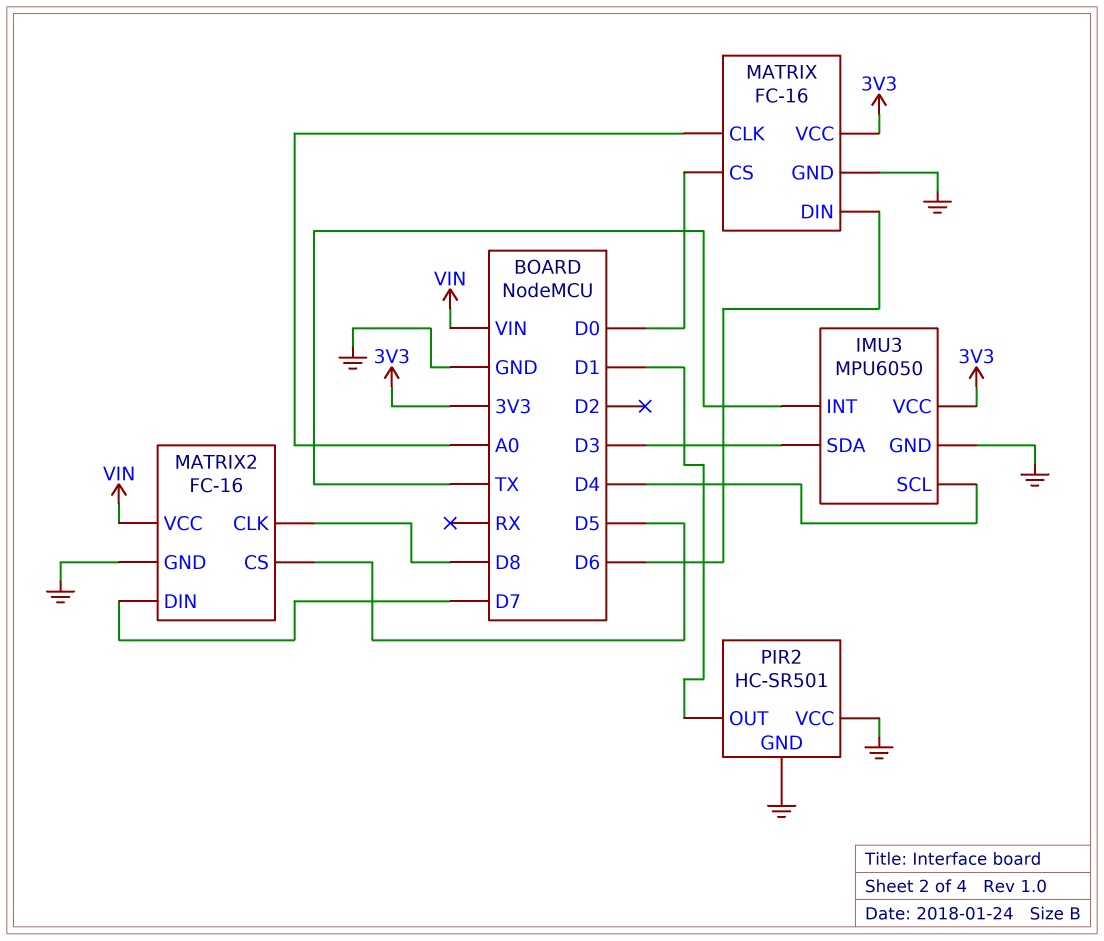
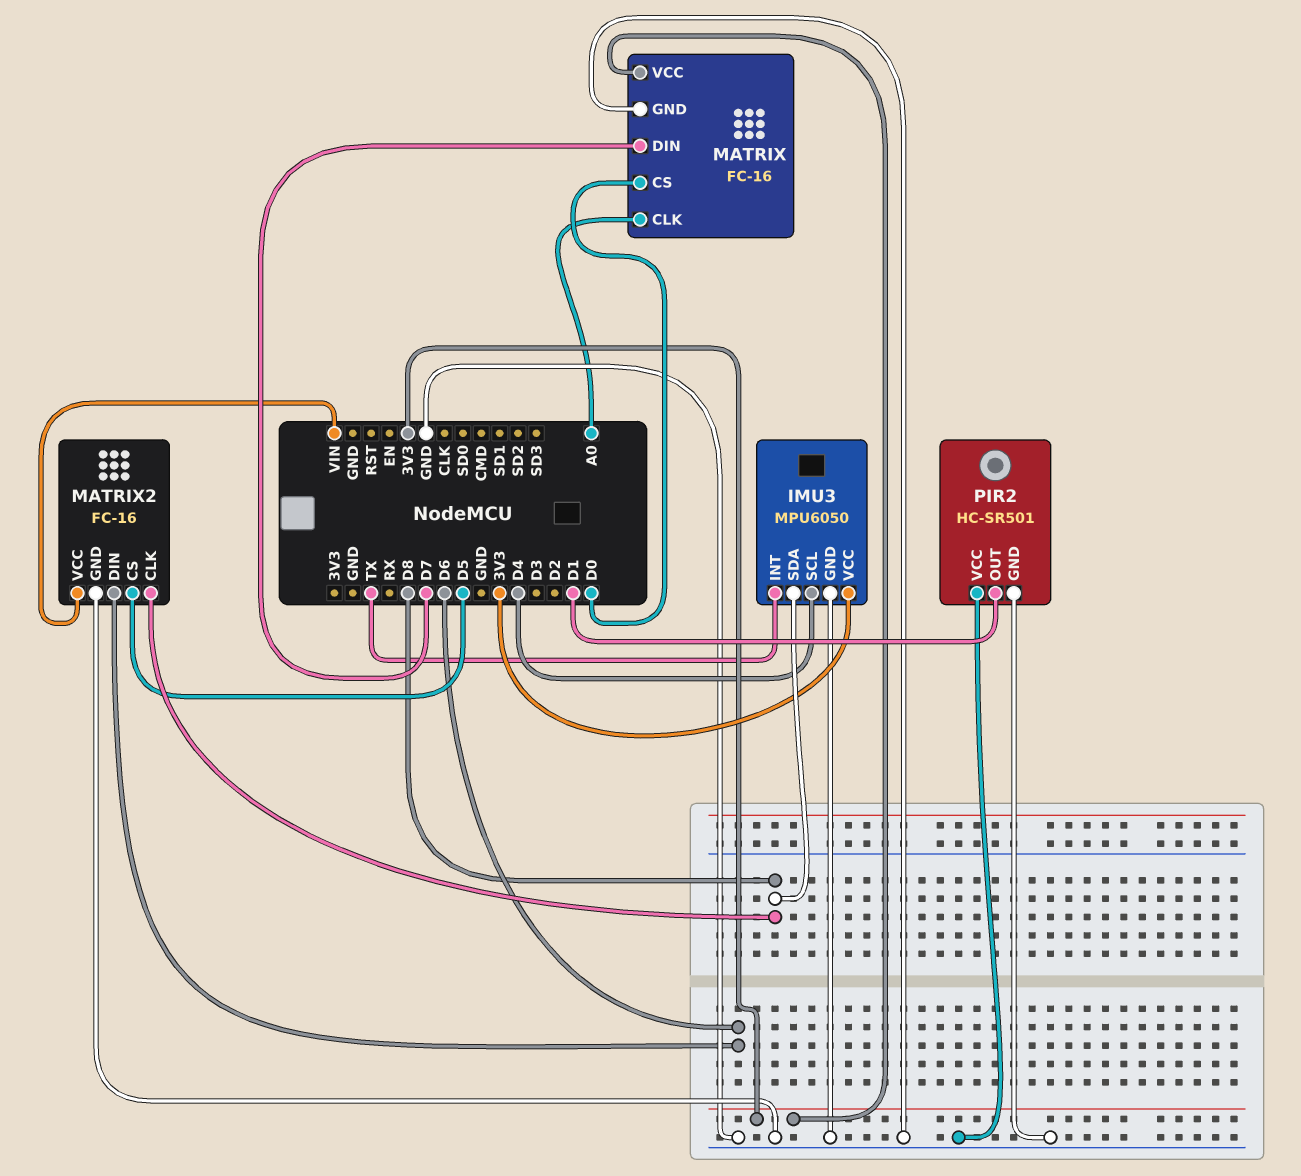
IMU3 pin SDA: D3 -> D8
MATRIX pin DIN: D6 -> D7
MATRIX2 pin DIN: D7 -> D6

